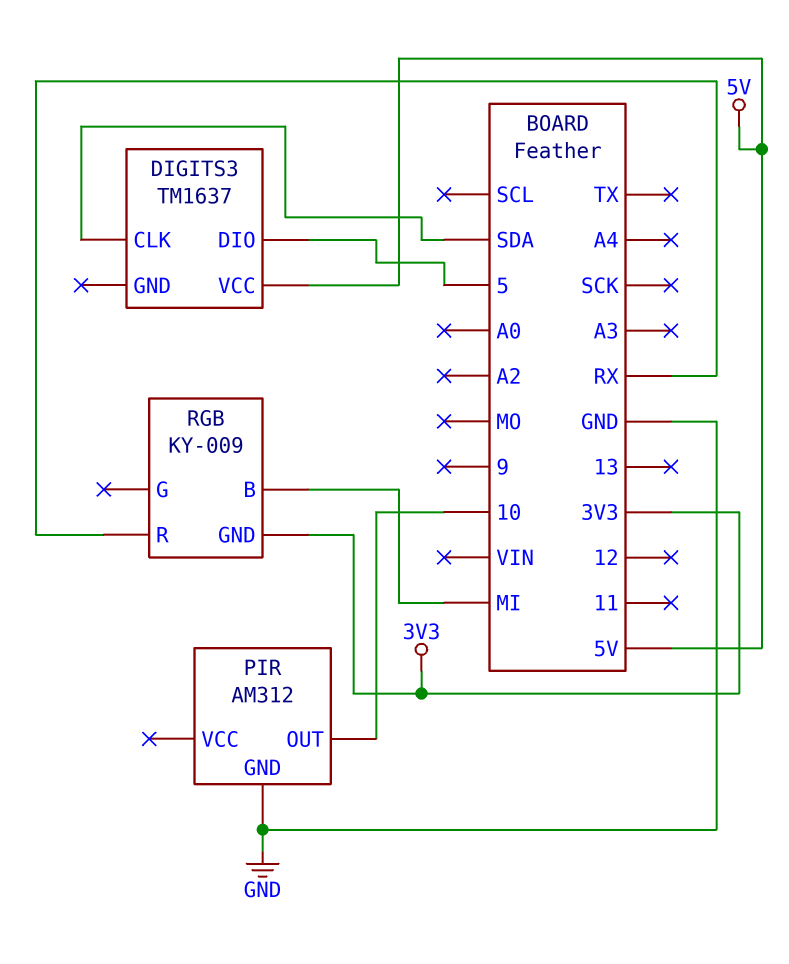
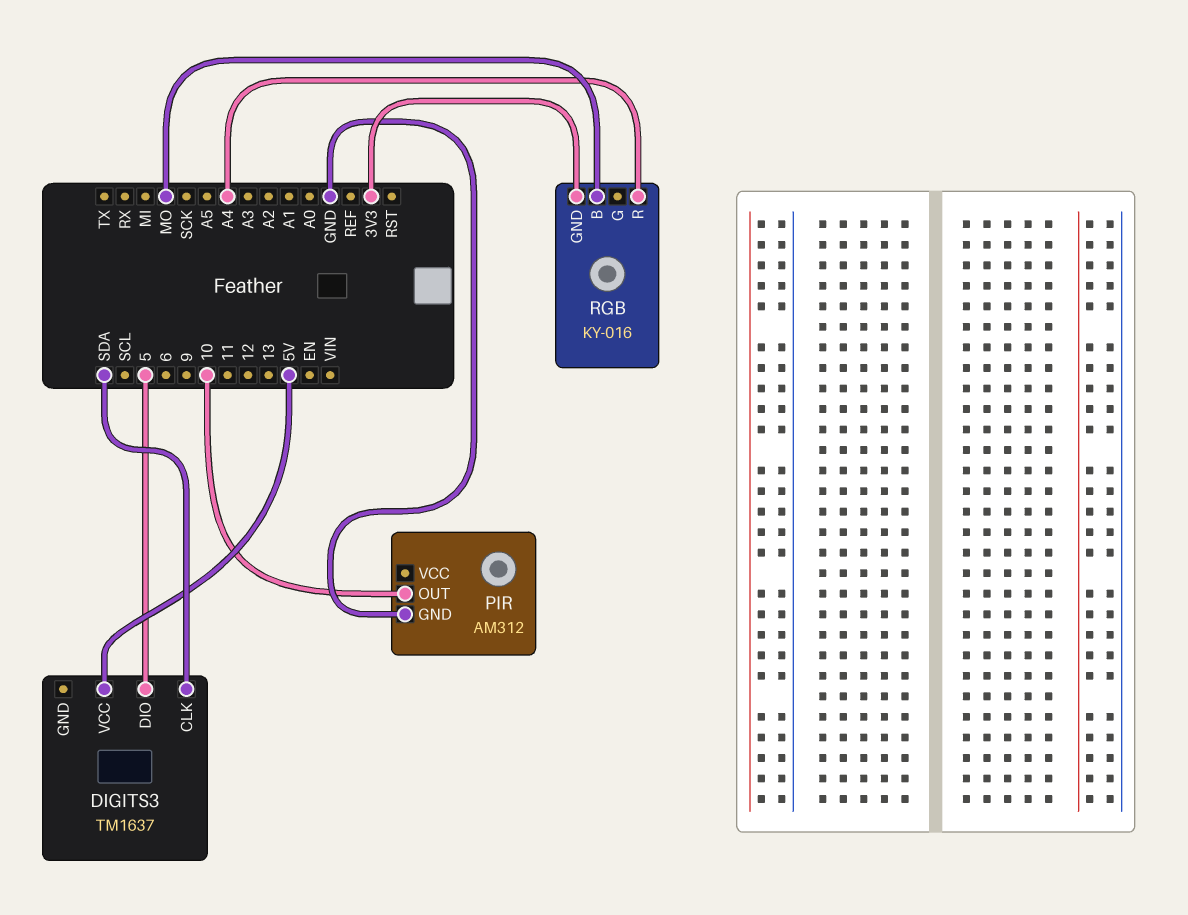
RGB: KY-009 -> KY-016
RGB pin B: MI -> MO
RGB pin R: RX -> A4

